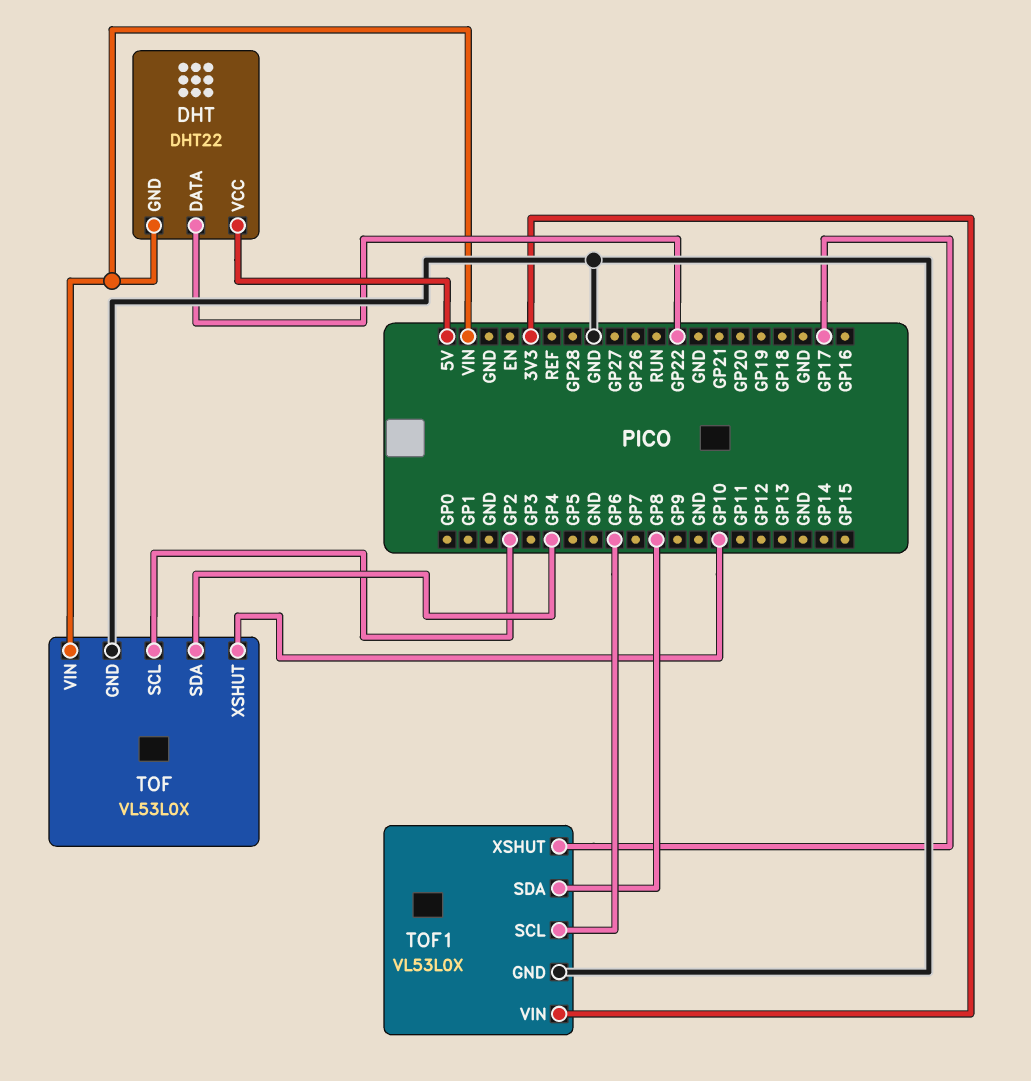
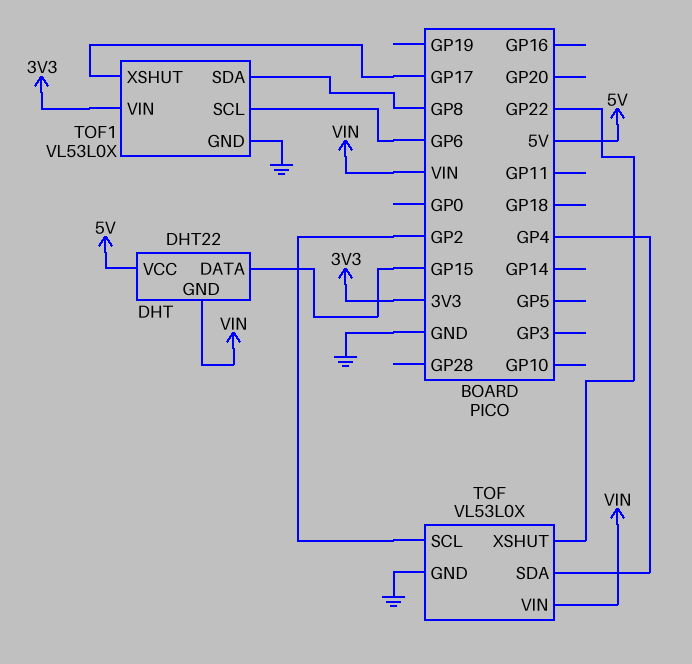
DHT pin DATA: GP22 -> GP15
TOF pin XSHUT: GP10 -> GP22

